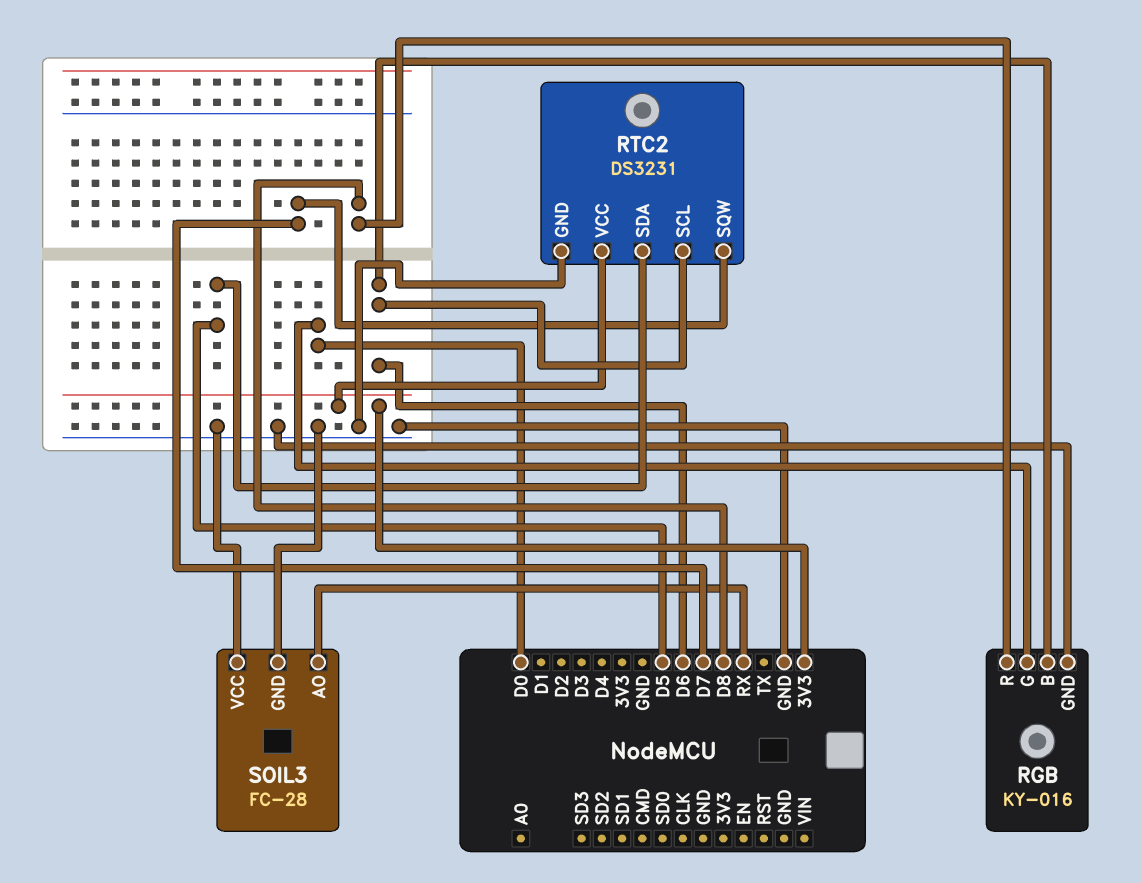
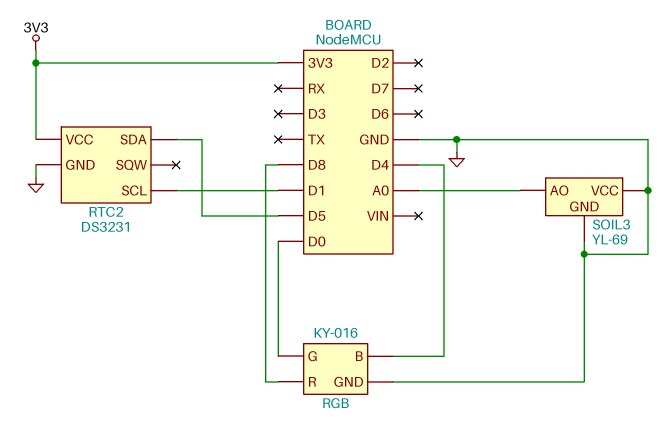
RGB pin B: D6 -> D4
RTC2 pin SCL: D6 -> D1
RTC2 pin SQW: D7 -> none
SOIL3: FC-28 -> YL-69
SOIL3 pin AO: RX -> A0

